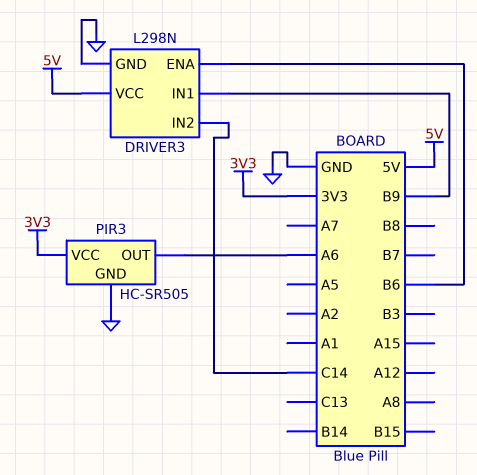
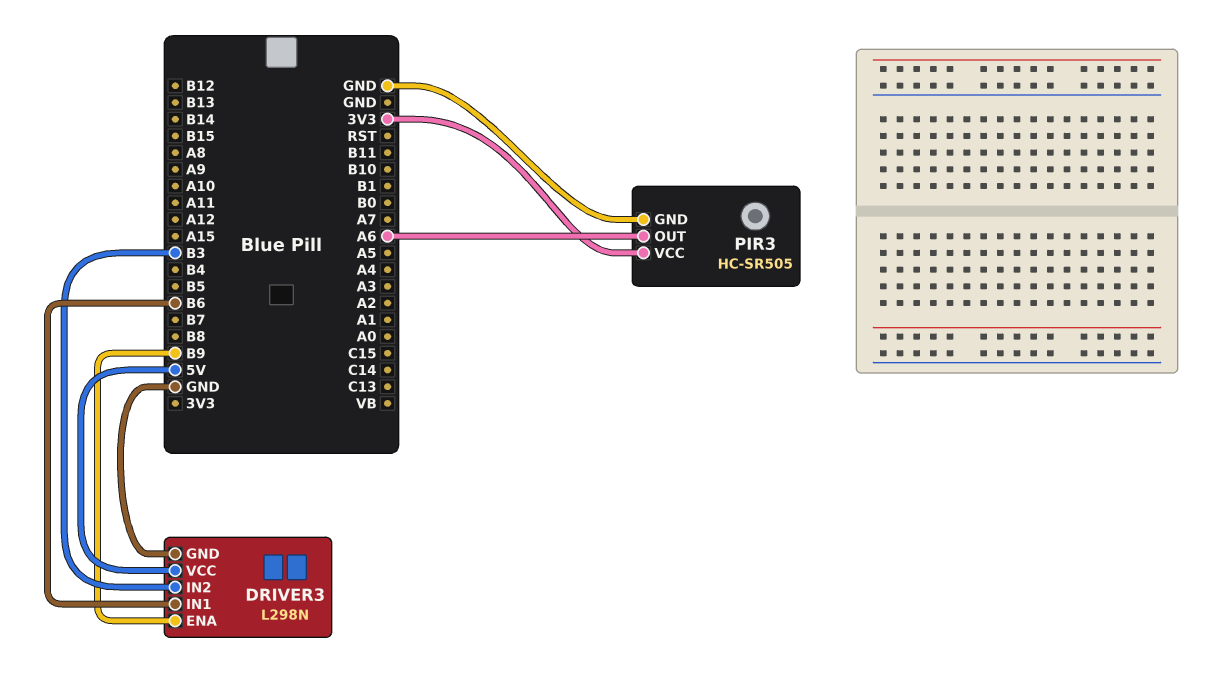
DRIVER3 pin ENA: B6 -> B9
DRIVER3 pin IN1: B9 -> B6
DRIVER3 pin IN2: C14 -> B3

